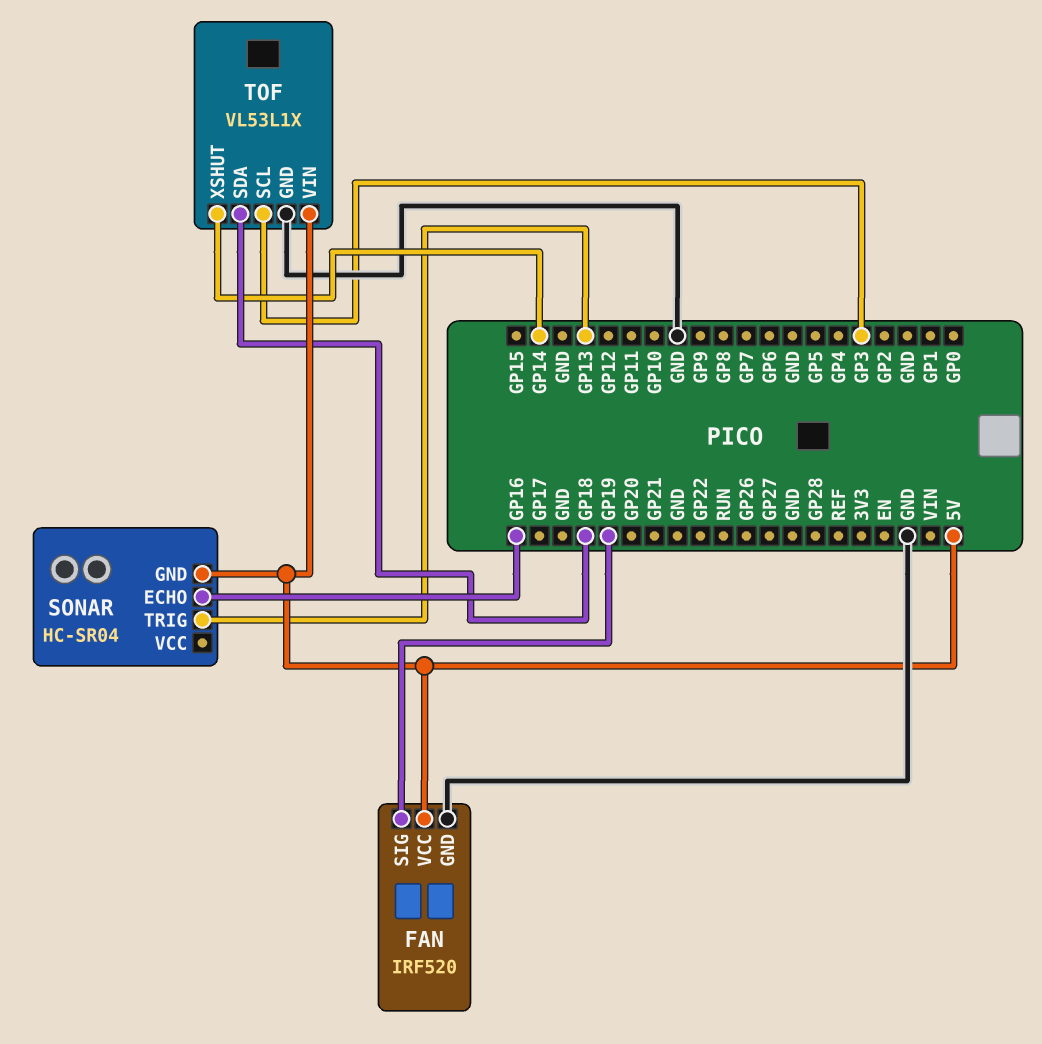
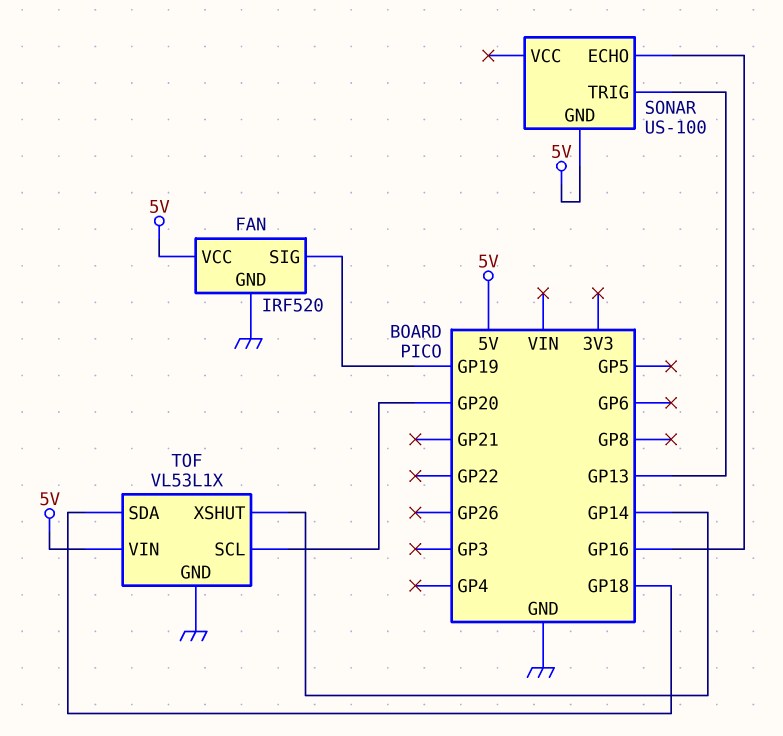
SONAR: HC-SR04 -> US-100
TOF pin SCL: GP3 -> GP20

